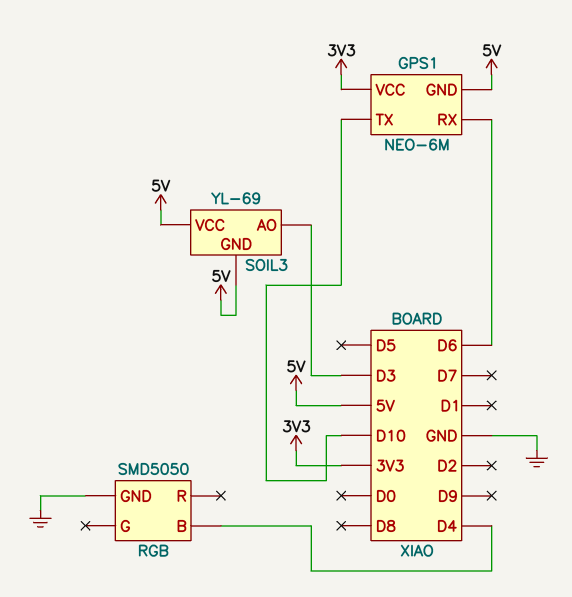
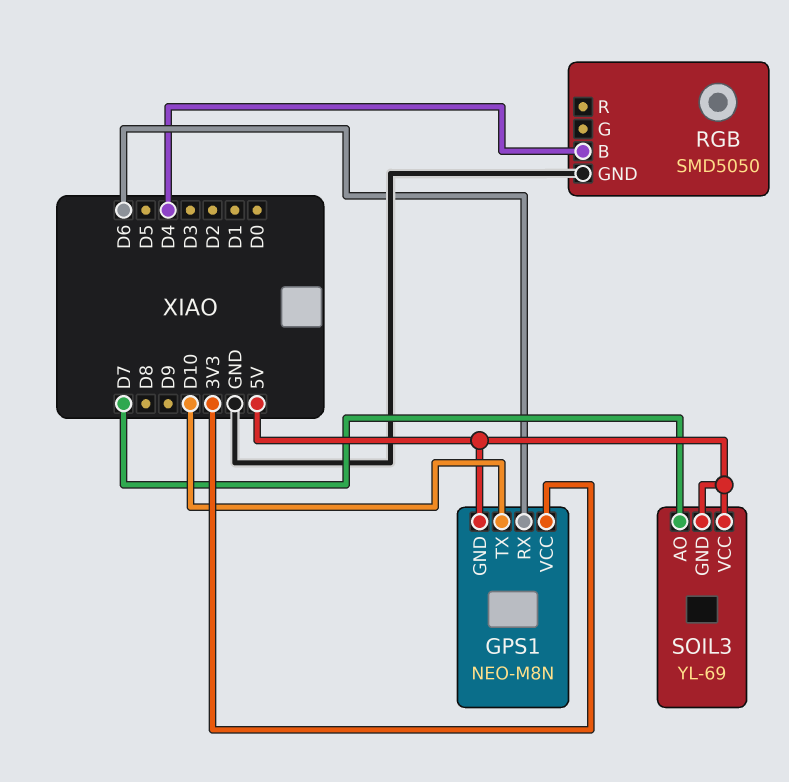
GPS1: NEO-6M -> NEO-M8N
SOIL3 pin AO: D3 -> D7

